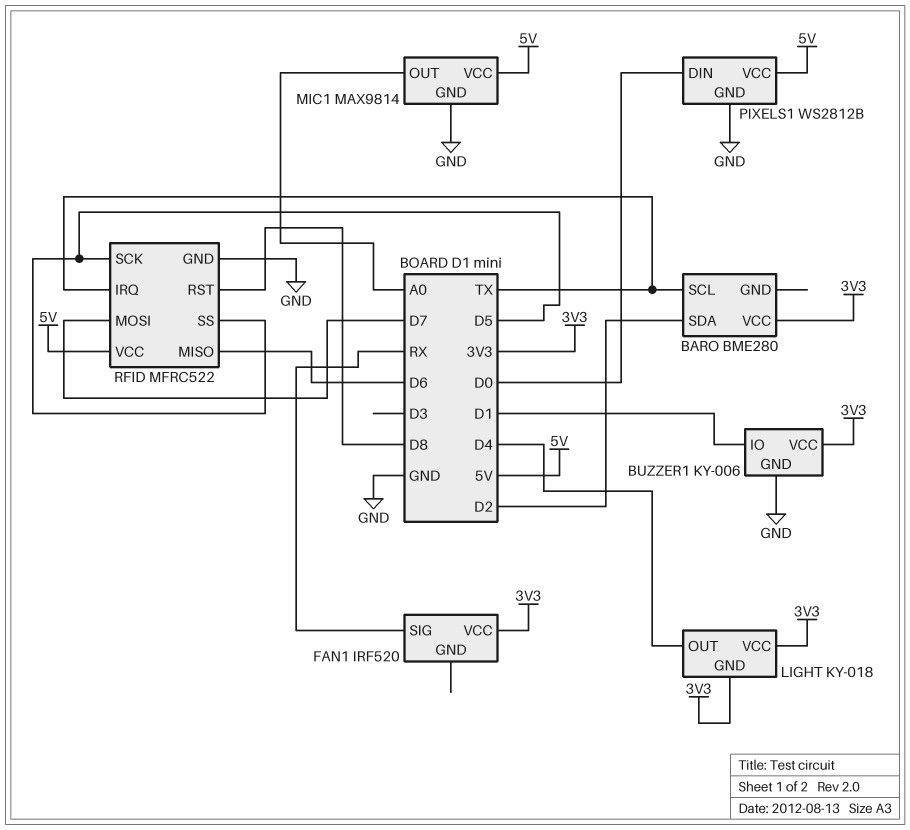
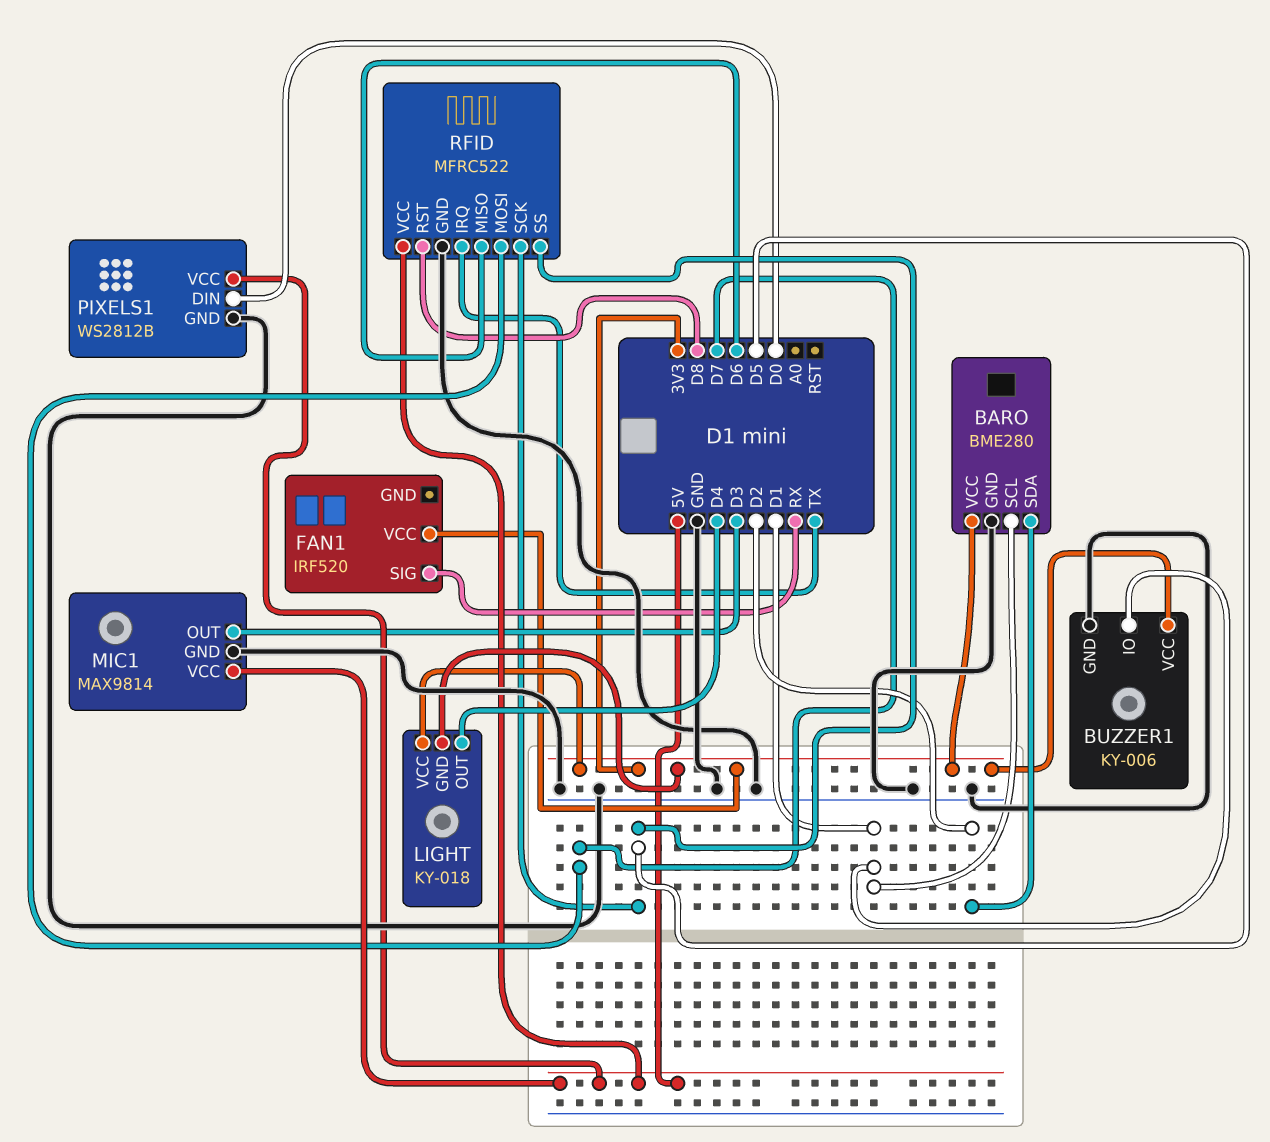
BARO pin GND: none -> GND
BARO pin SCL: TX -> D1
MIC1 pin OUT: A0 -> D3

